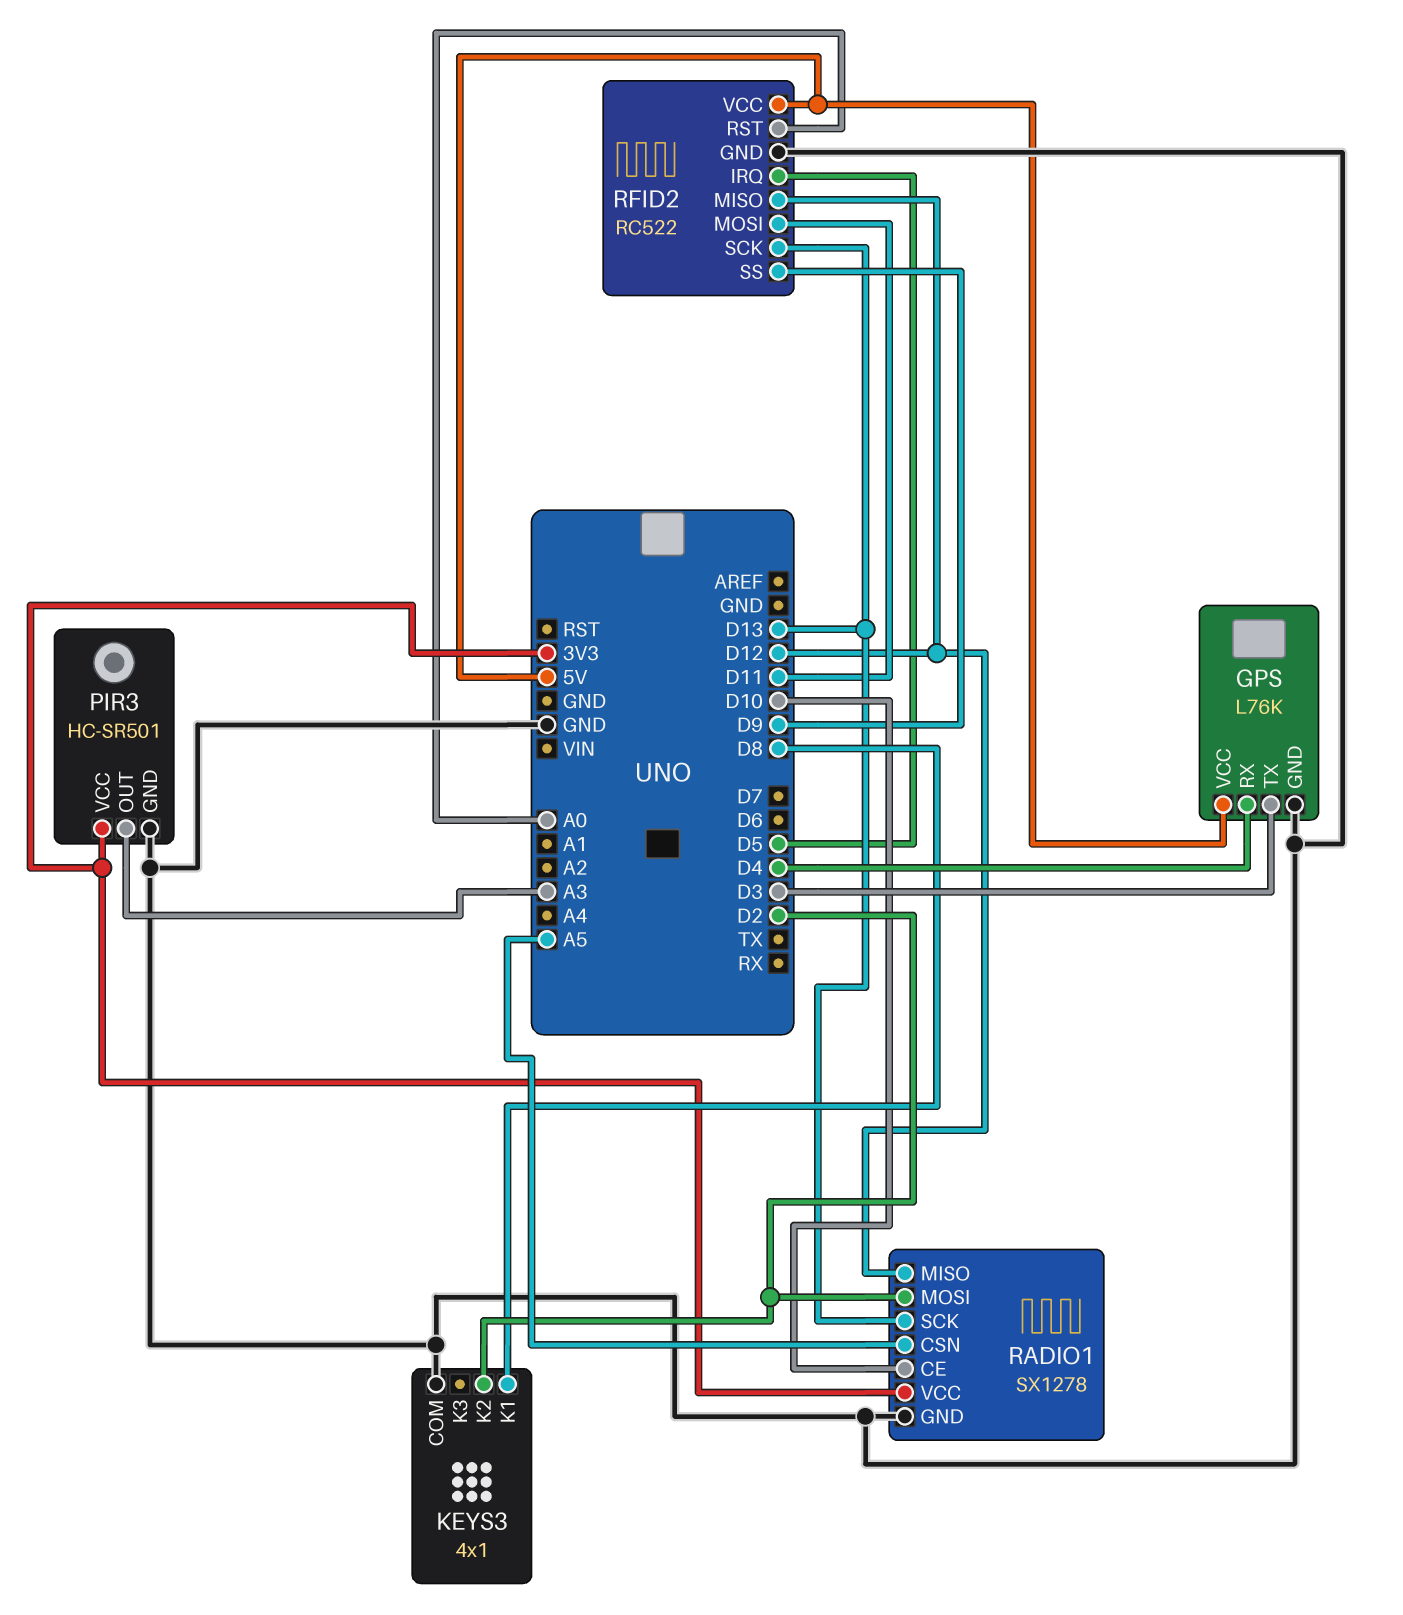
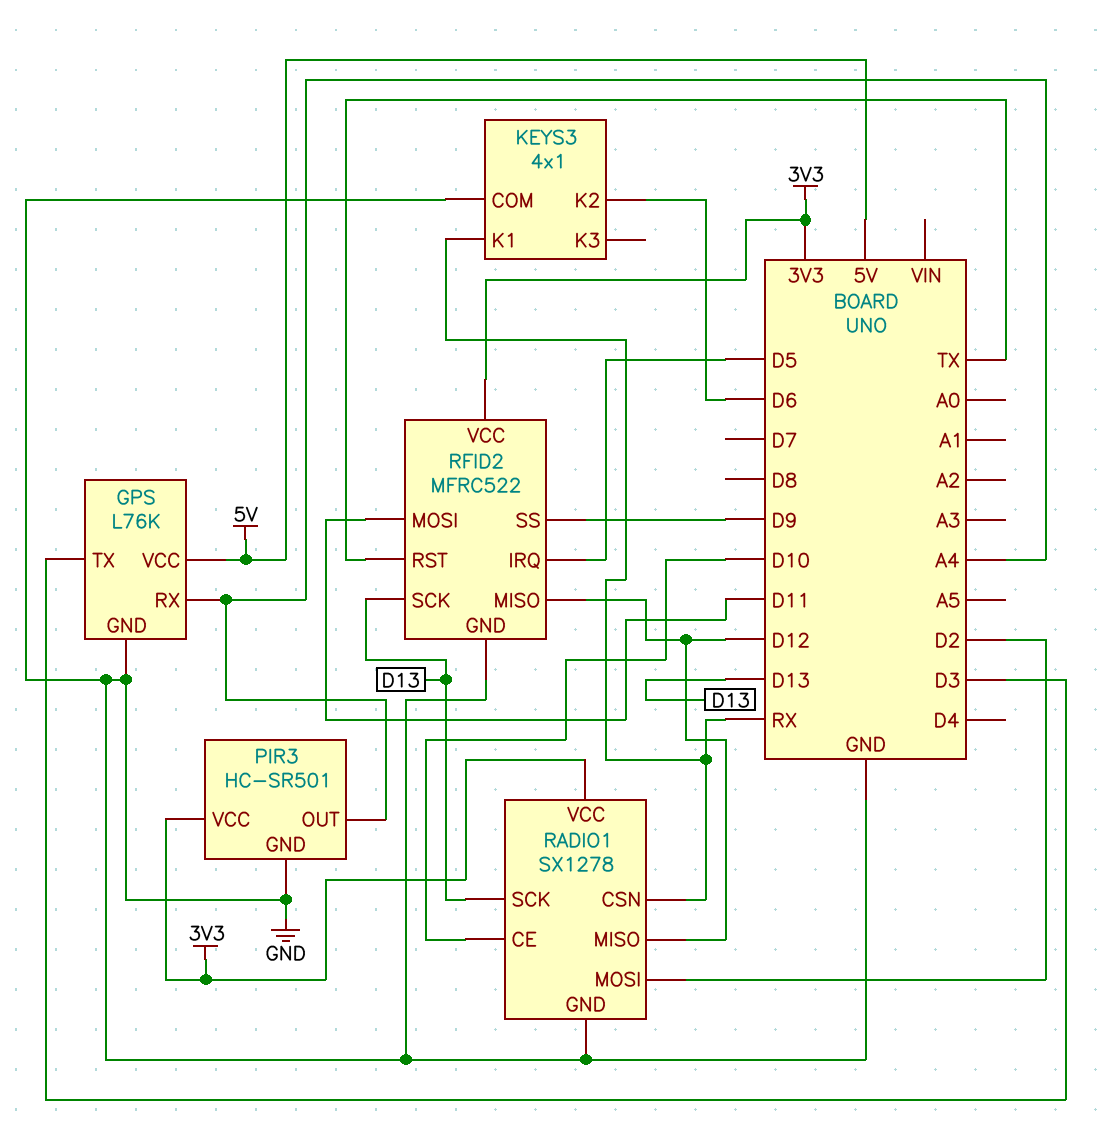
GPS pin RX: D4 -> A4
KEYS3 pin K1: D8 -> RX
KEYS3 pin K2: D2 -> D6
PIR3 pin OUT: A3 -> A4
RADIO1 pin CSN: A5 -> RX
RFID2: RC522 -> MFRC522
RFID2 pin RST: A0 -> TX
RFID2 pin VCC: 5V -> 3V3

